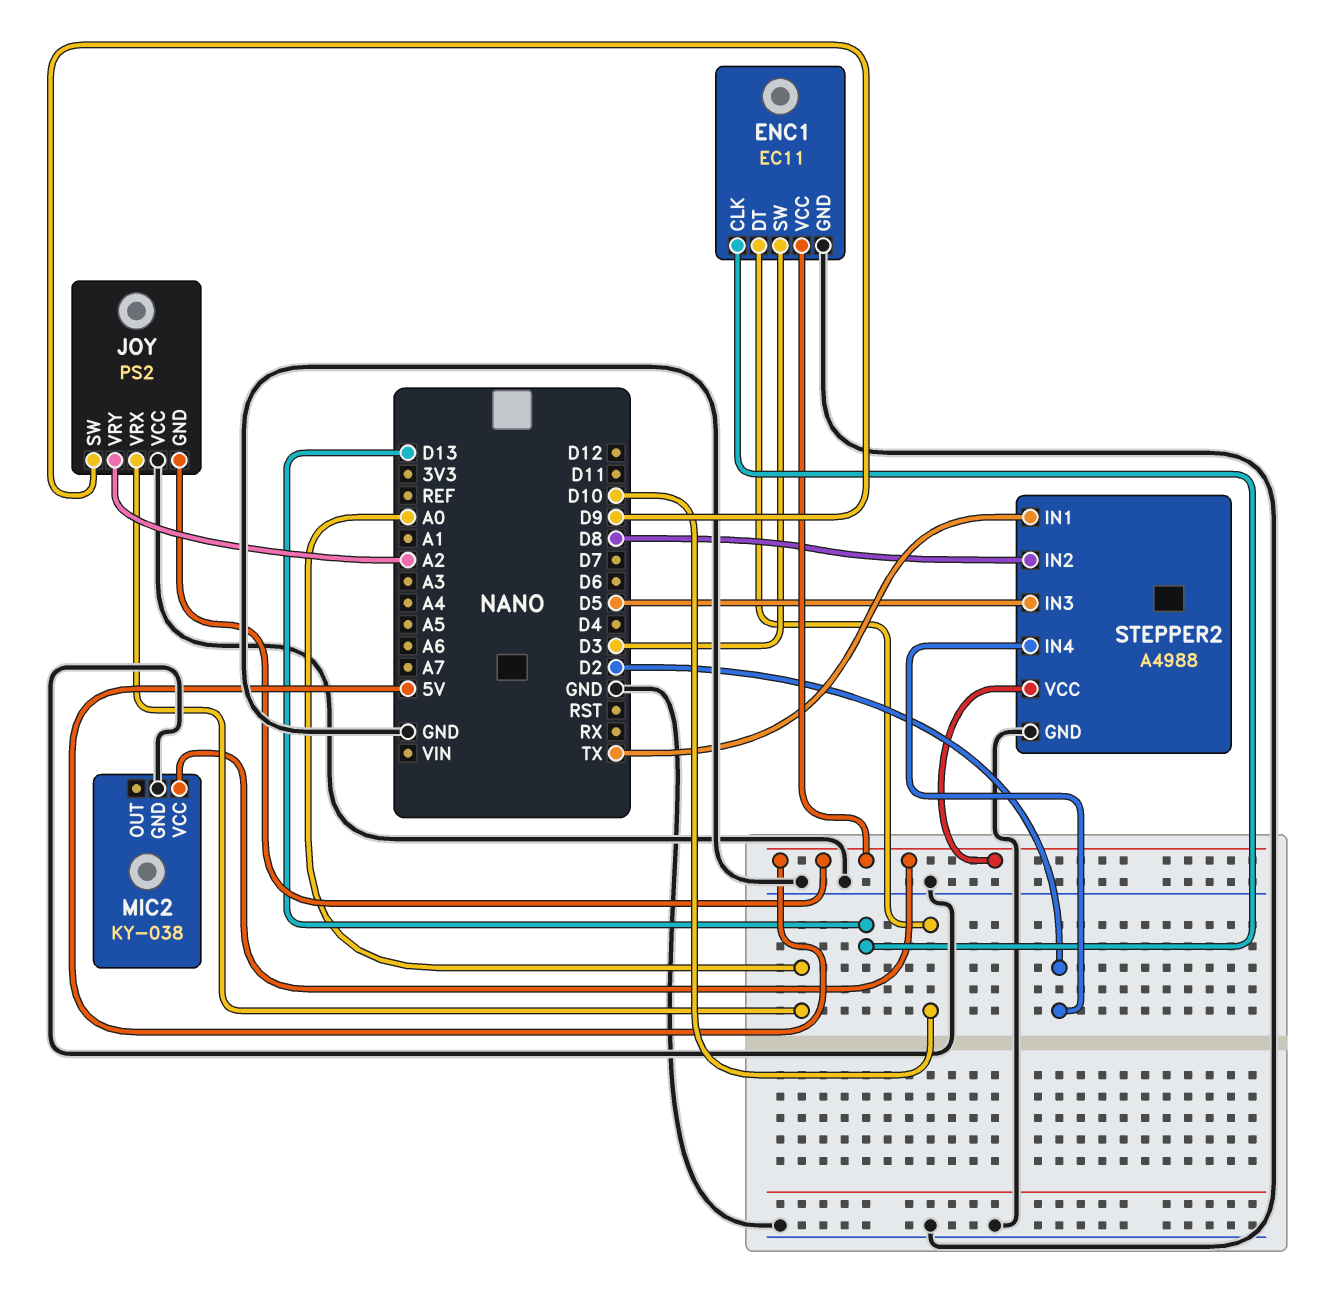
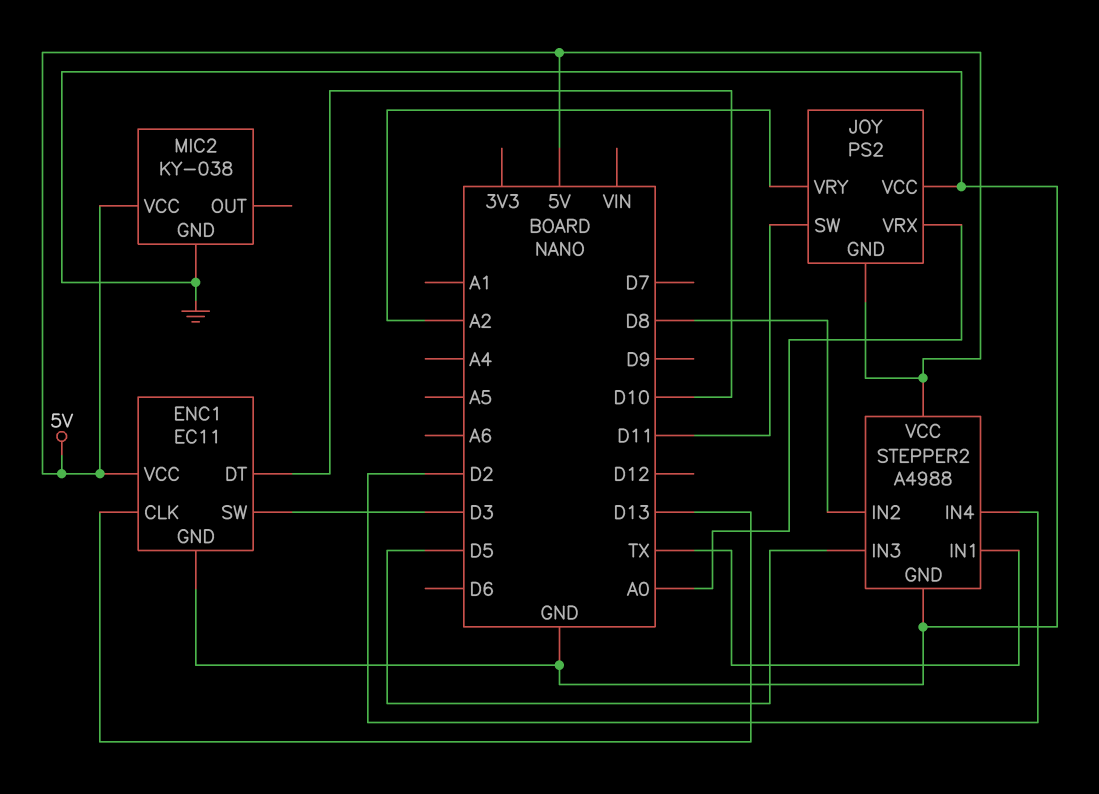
JOY pin SW: D9 -> D11

